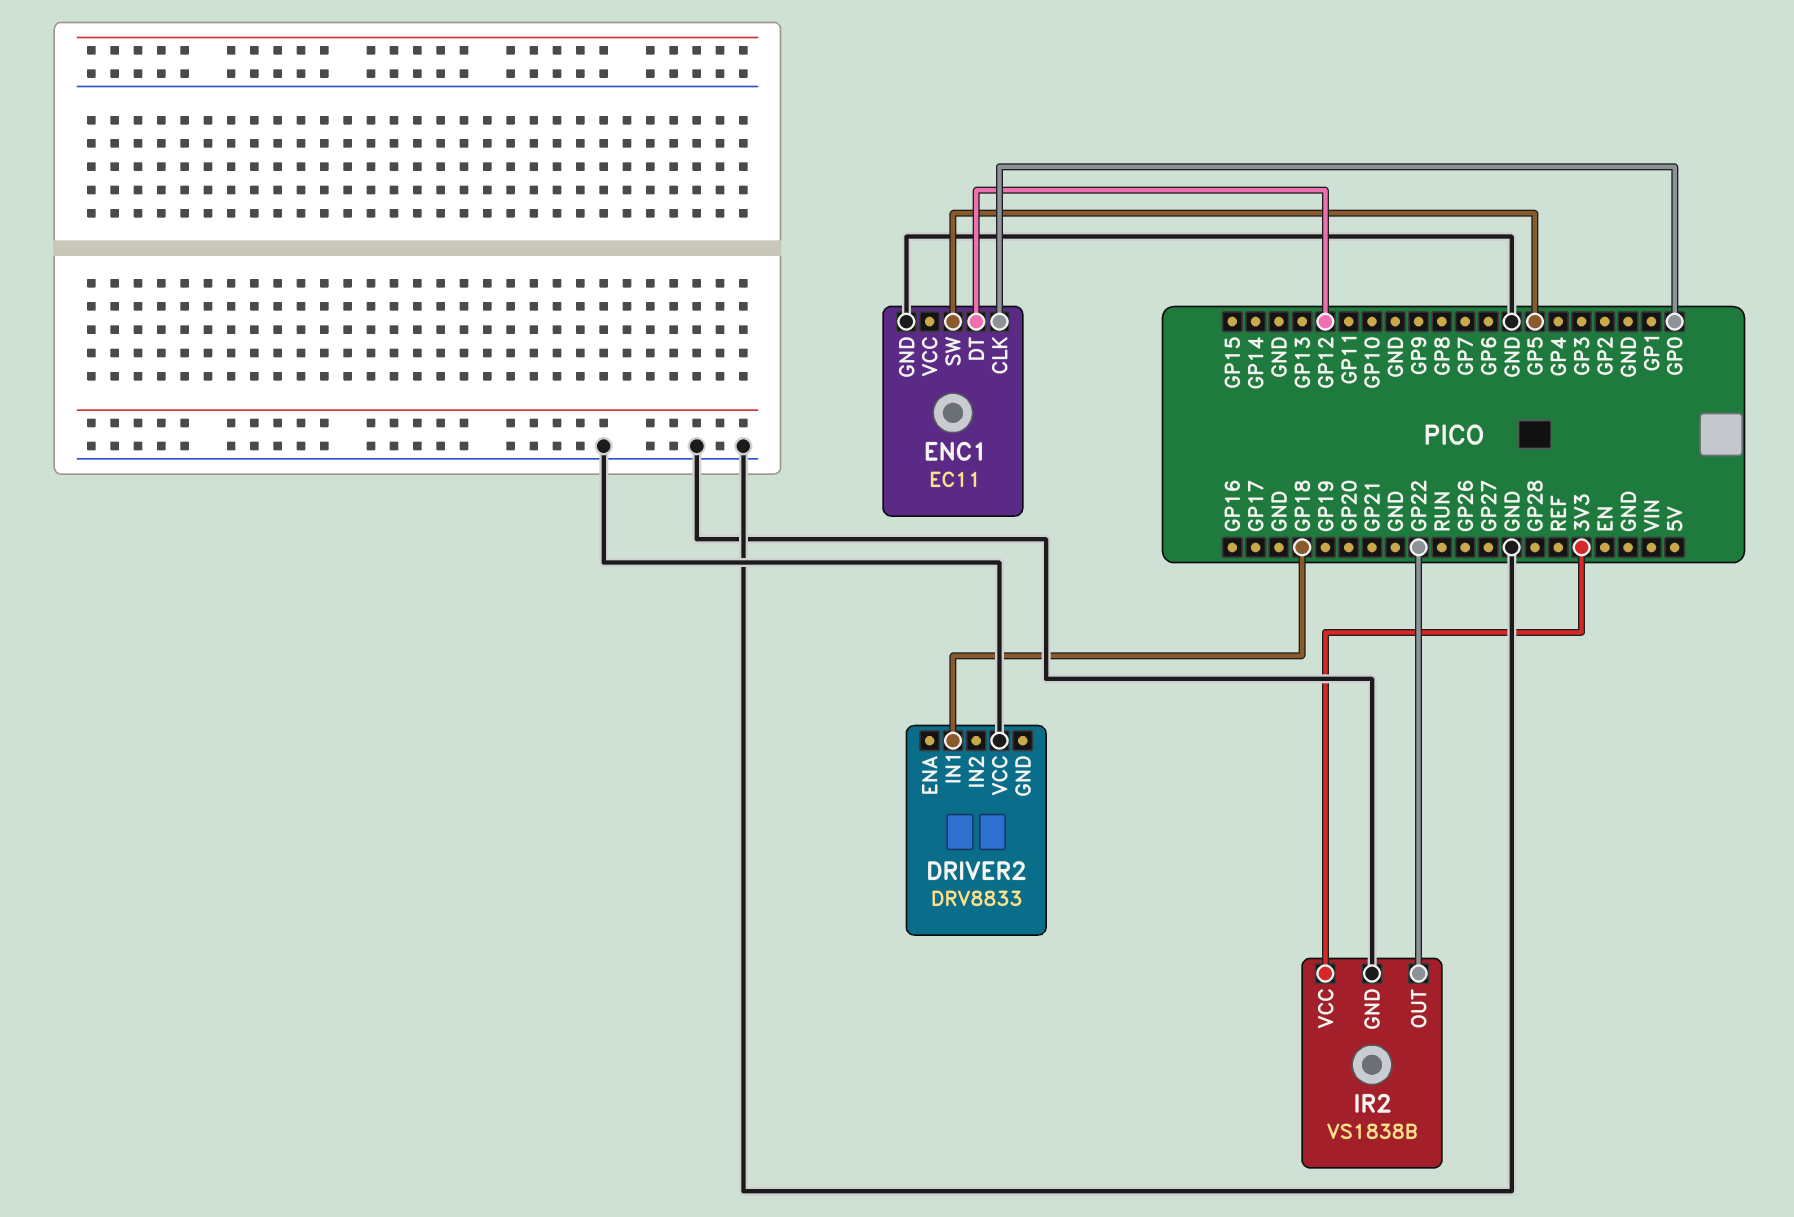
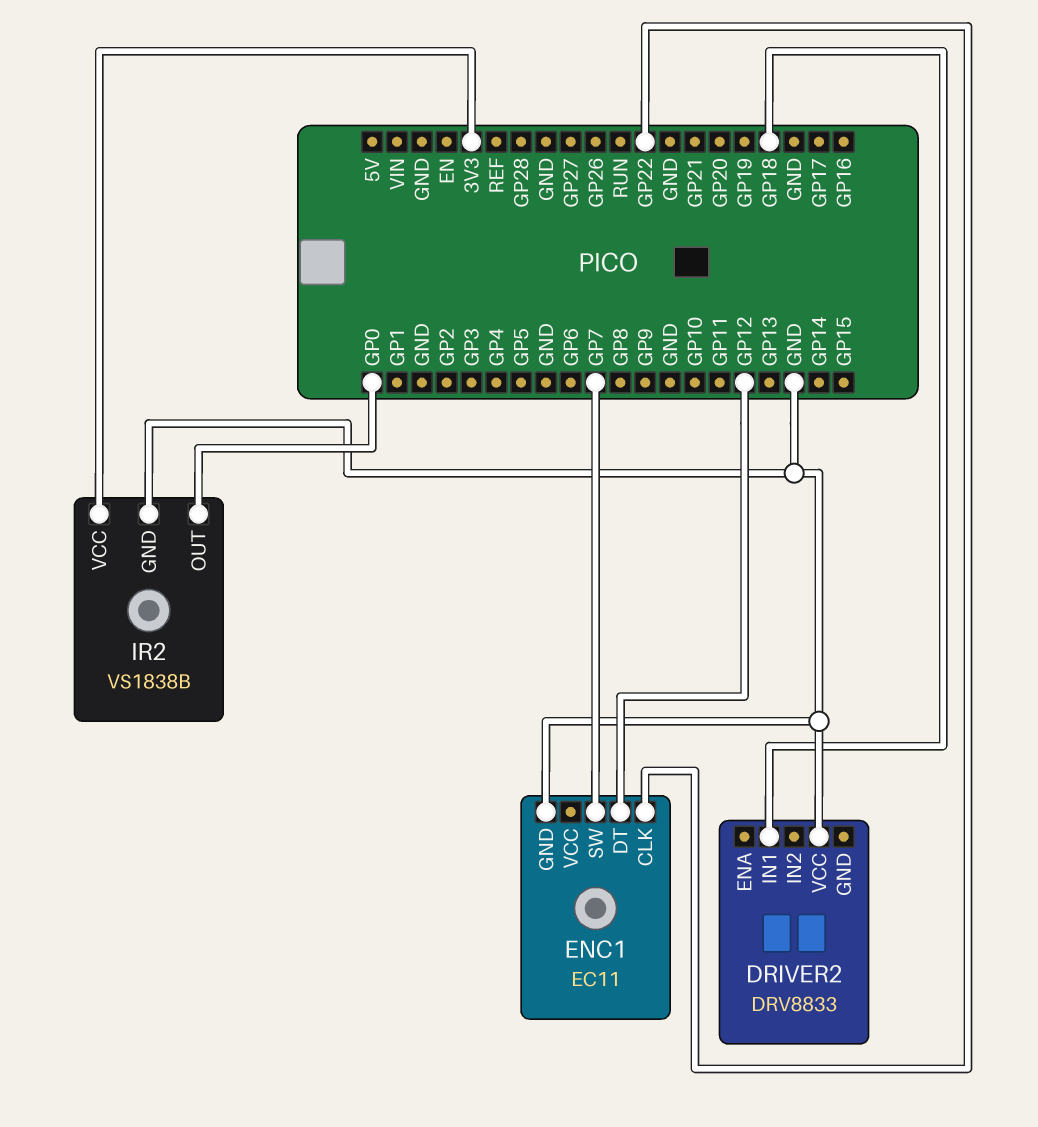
ENC1 pin CLK: GP0 -> GP22
ENC1 pin SW: GP5 -> GP7
IR2 pin OUT: GP22 -> GP0

